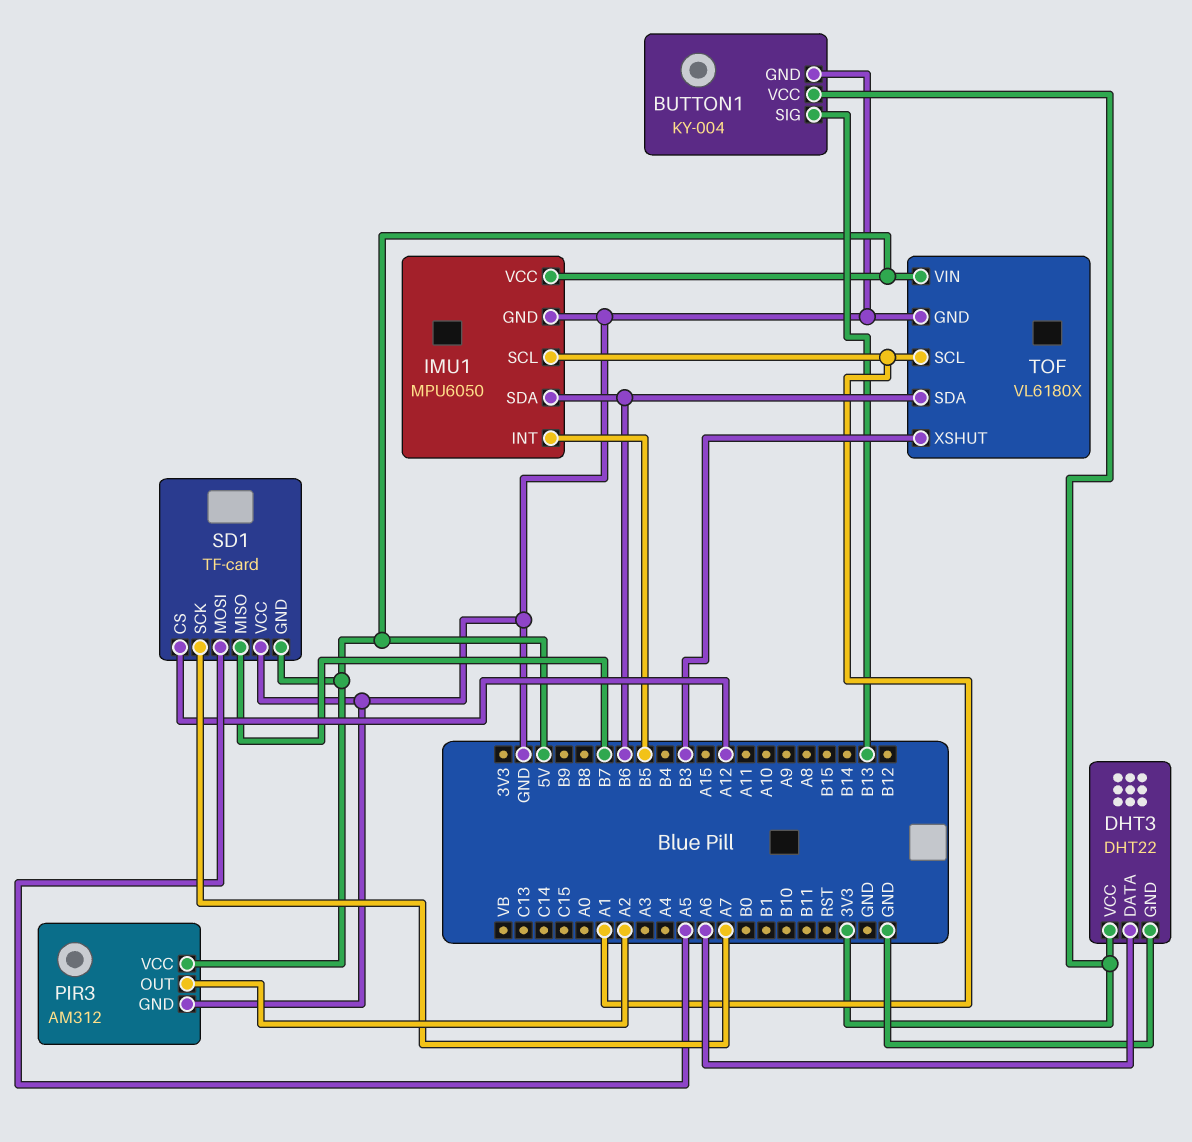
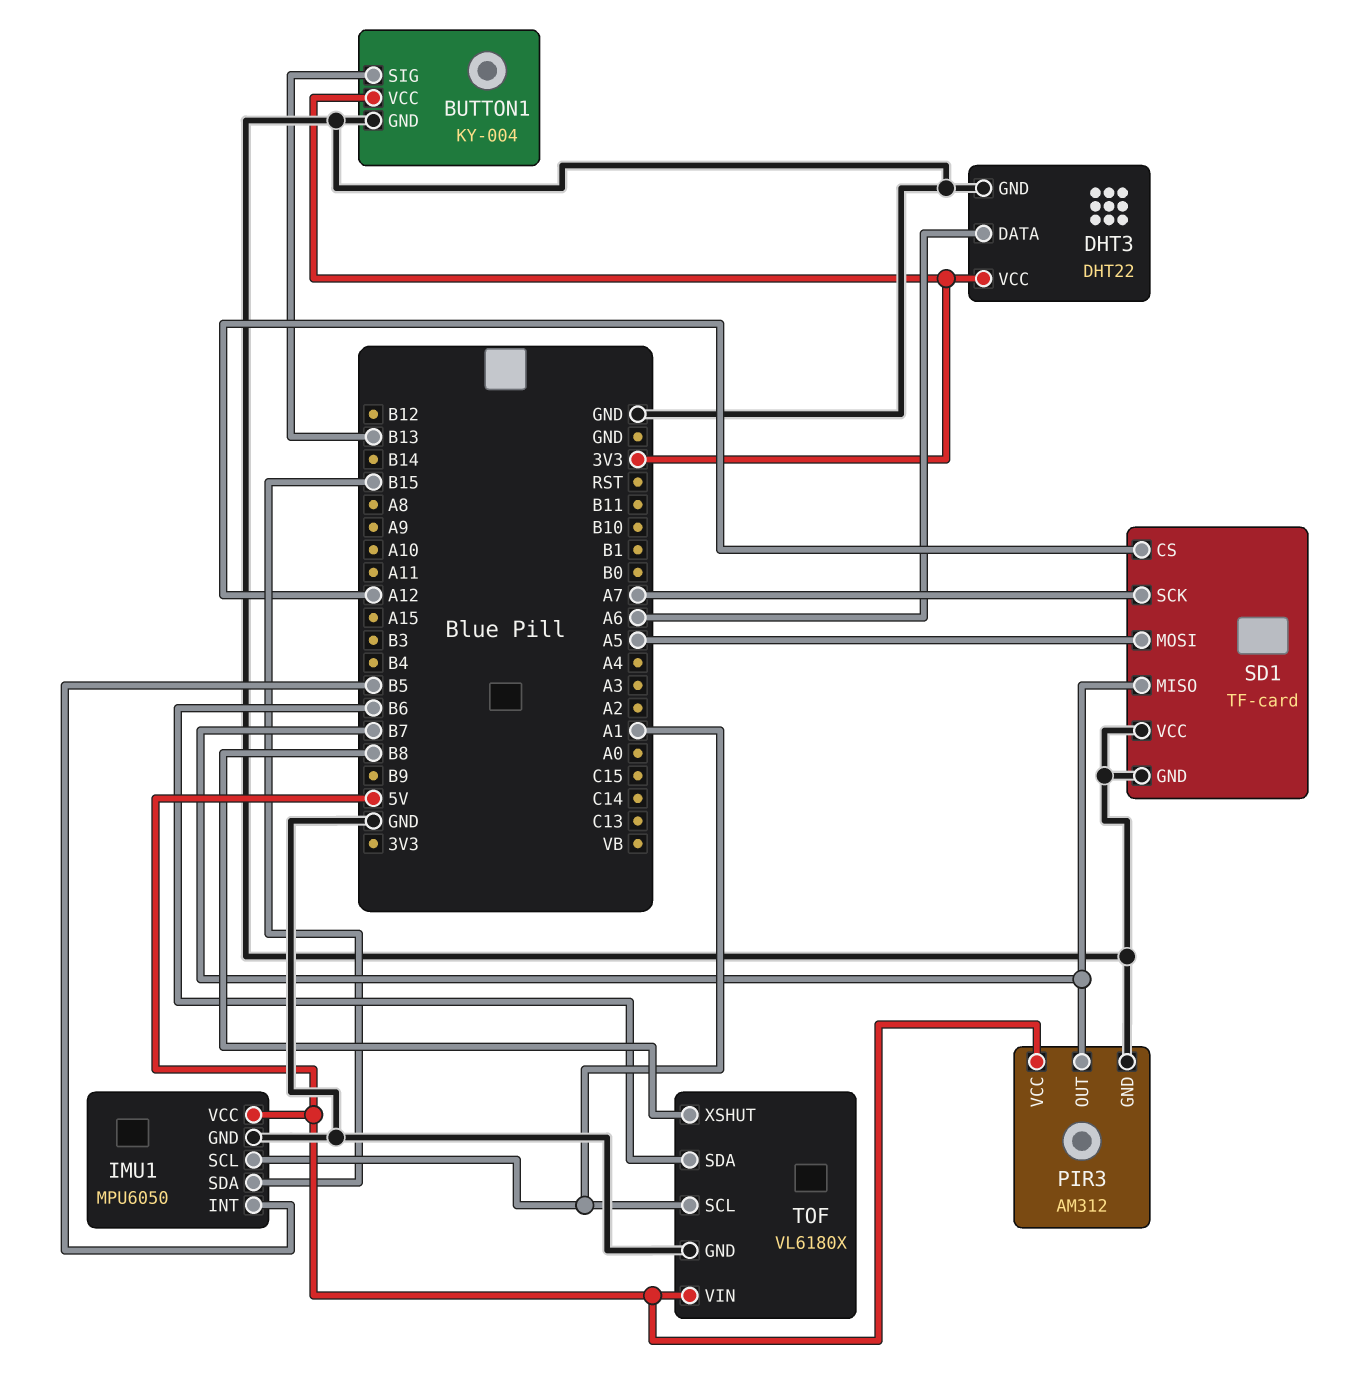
IMU1 pin SDA: B6 -> B15
PIR3 pin OUT: A2 -> B7
SD1 pin GND: 5V -> GND
TOF pin XSHUT: B3 -> B8

